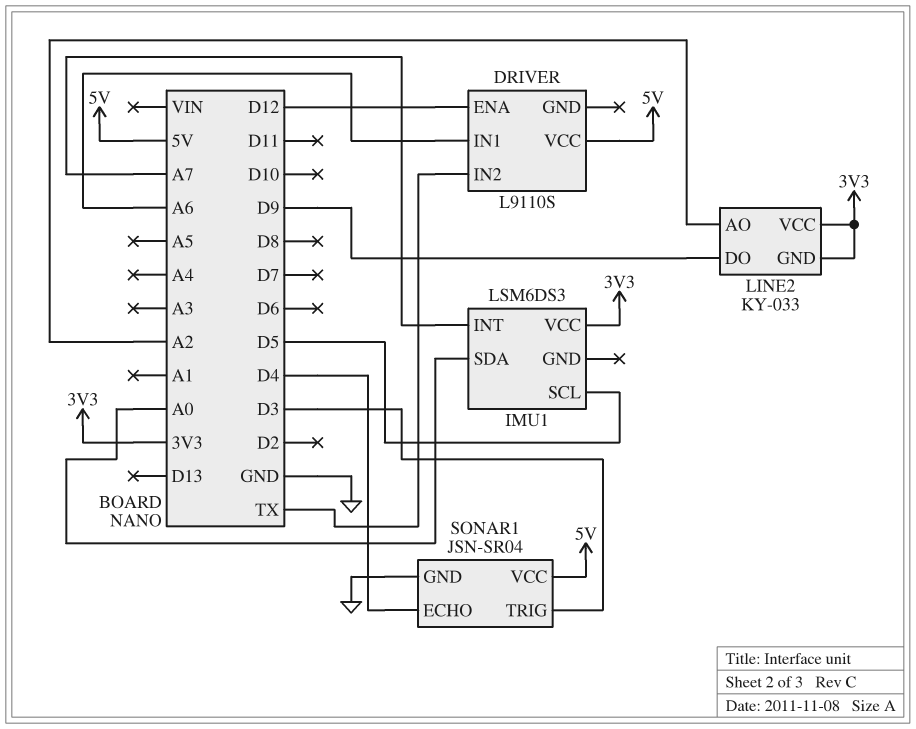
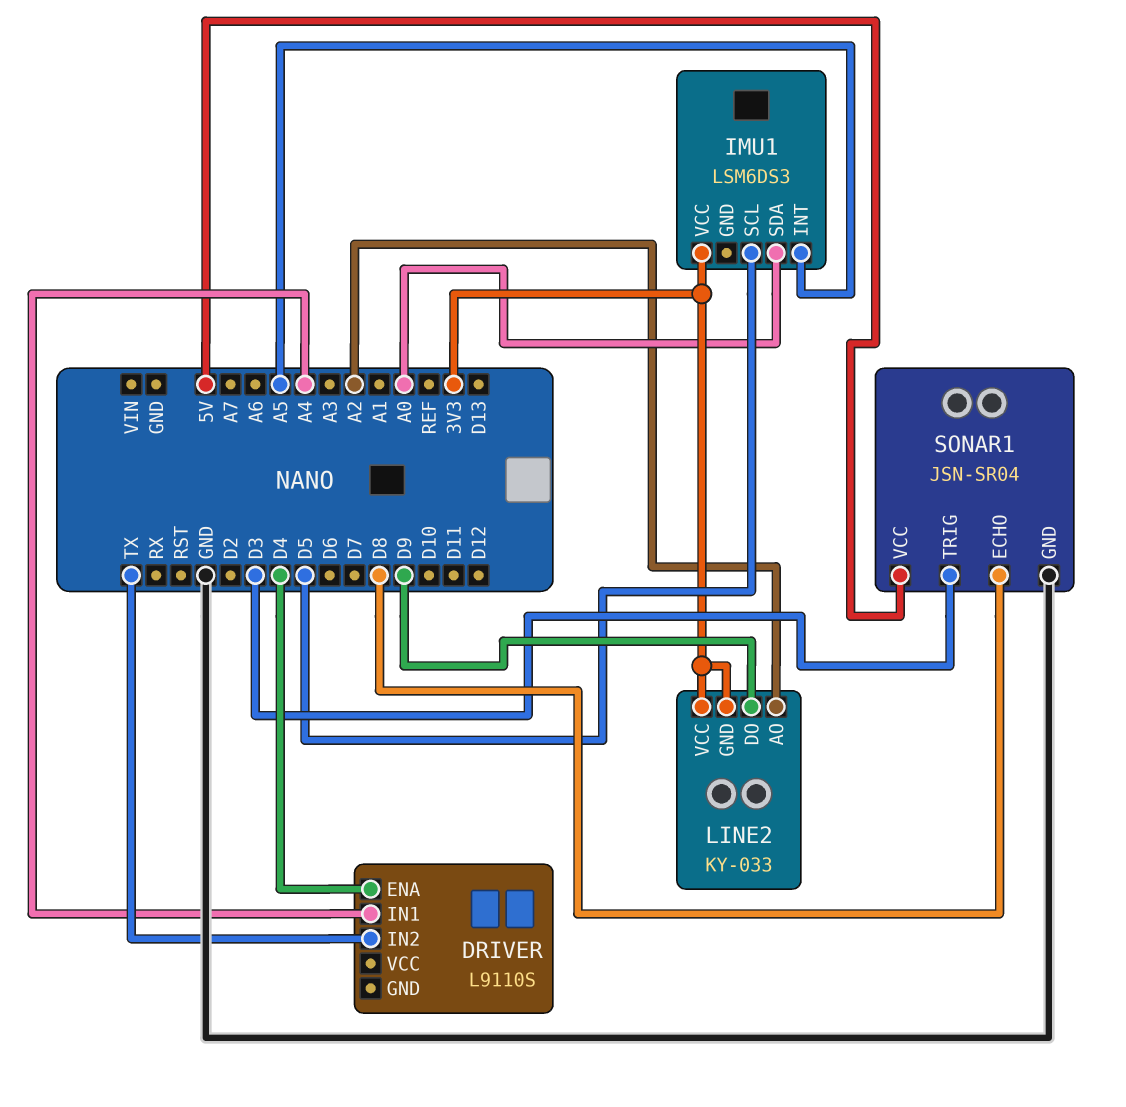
DRIVER pin ENA: D12 -> D4
DRIVER pin IN1: A6 -> A4
DRIVER pin VCC: 5V -> none
IMU1 pin INT: A7 -> A5
SONAR1 pin ECHO: D4 -> D8

